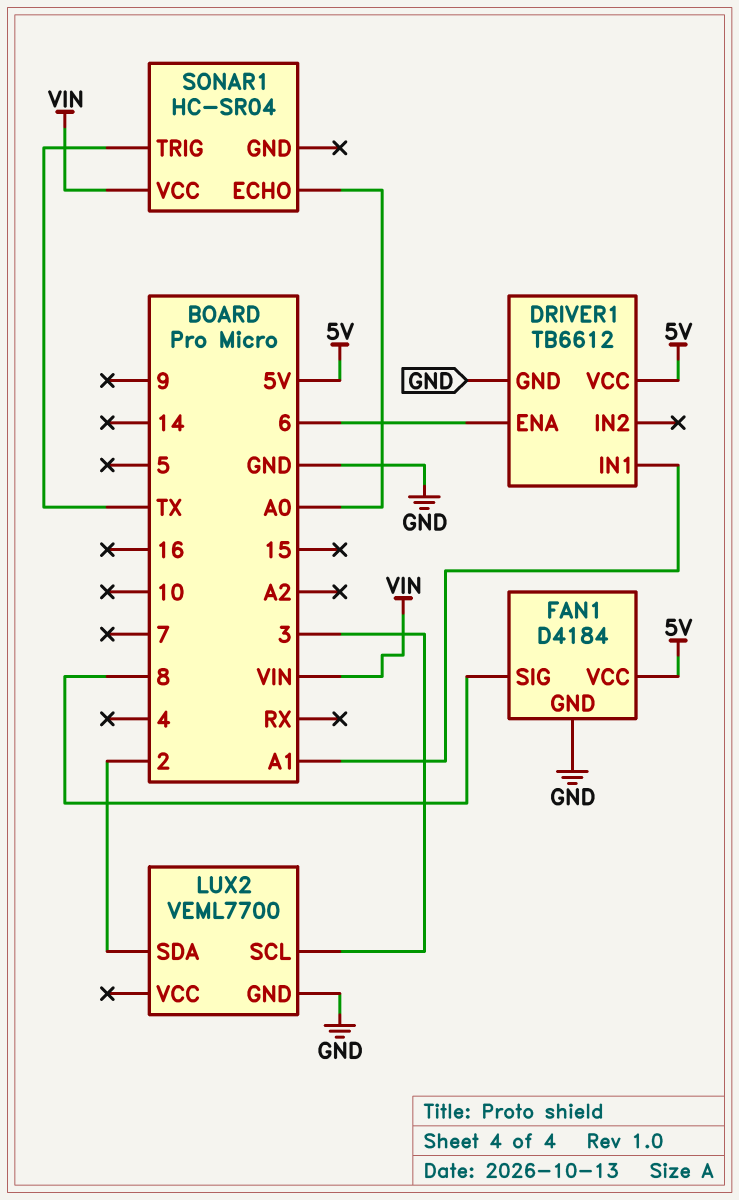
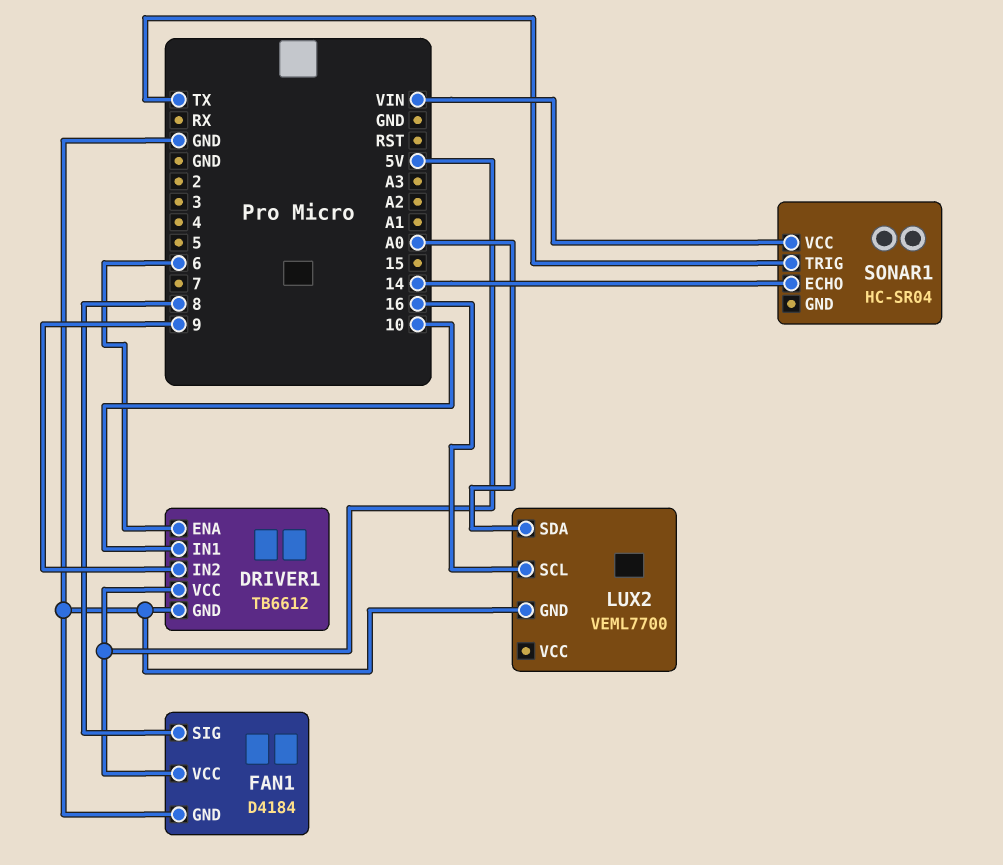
DRIVER1 pin IN1: A1 -> 10
DRIVER1 pin IN2: none -> 9
LUX2 pin SCL: 3 -> 16
LUX2 pin SDA: 2 -> A0
SONAR1 pin ECHO: A0 -> 14

